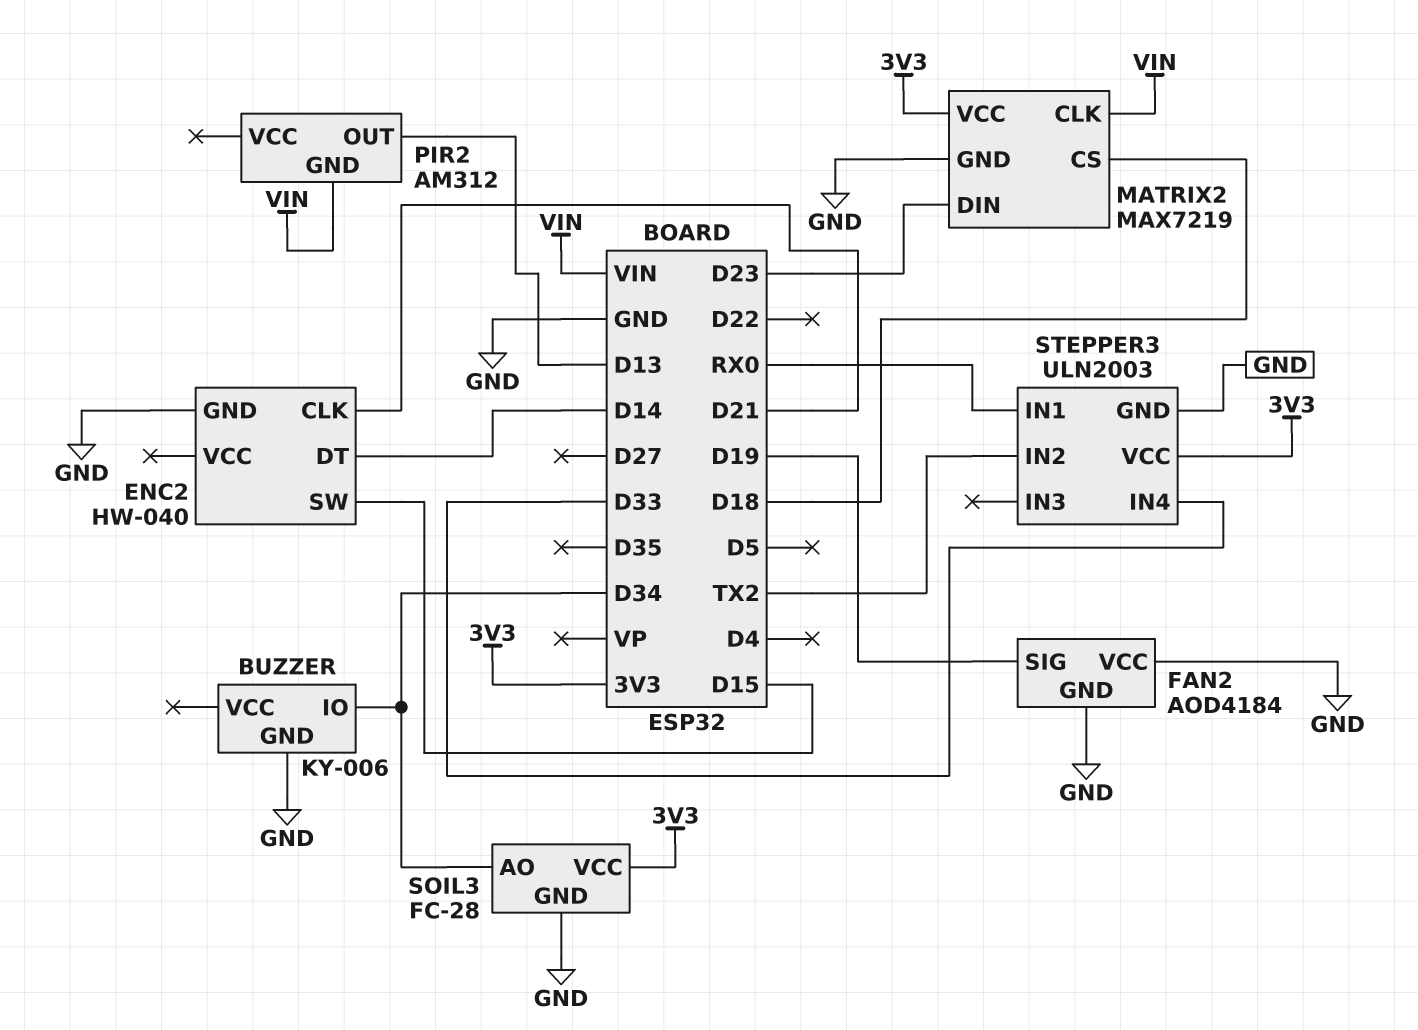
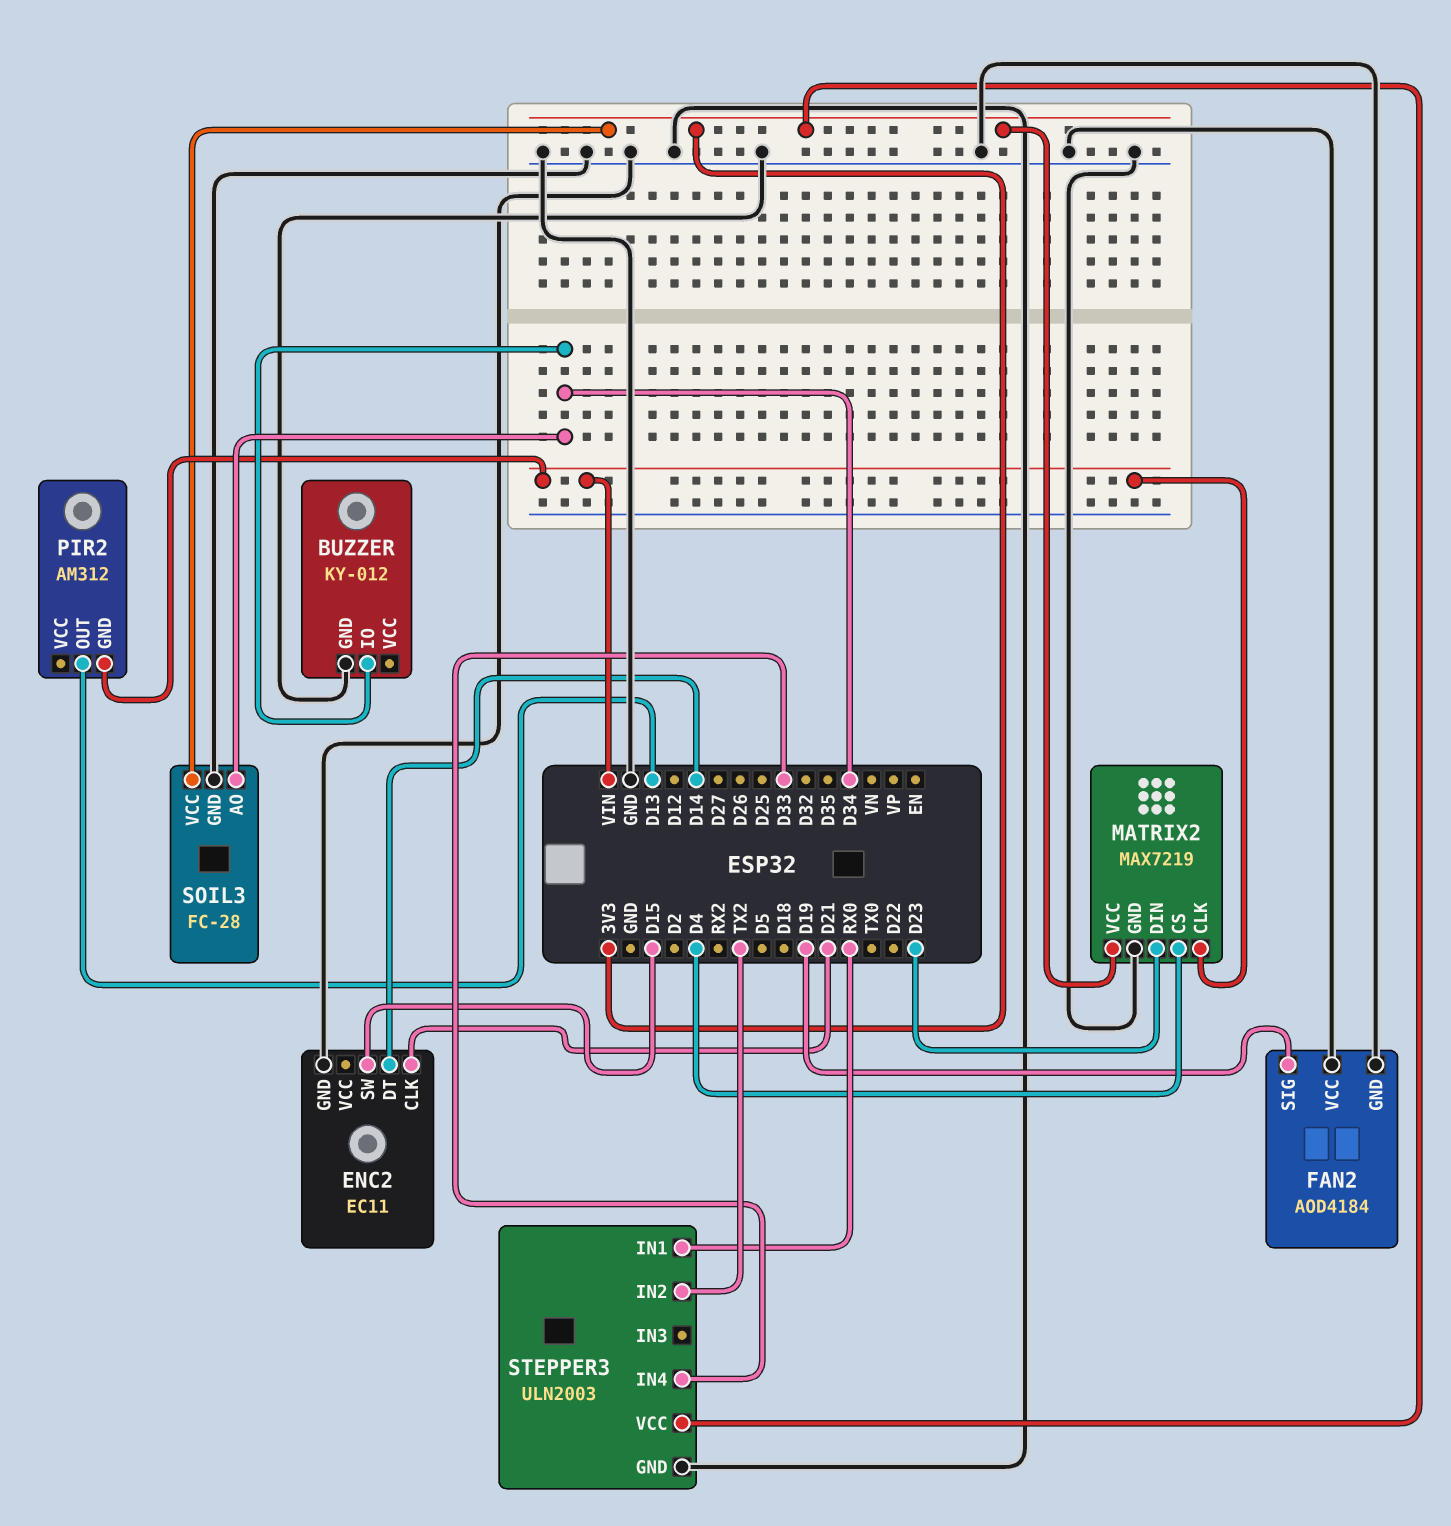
BUZZER: KY-006 -> KY-012
ENC2: HW-040 -> EC11
MATRIX2 pin CS: D18 -> D4

